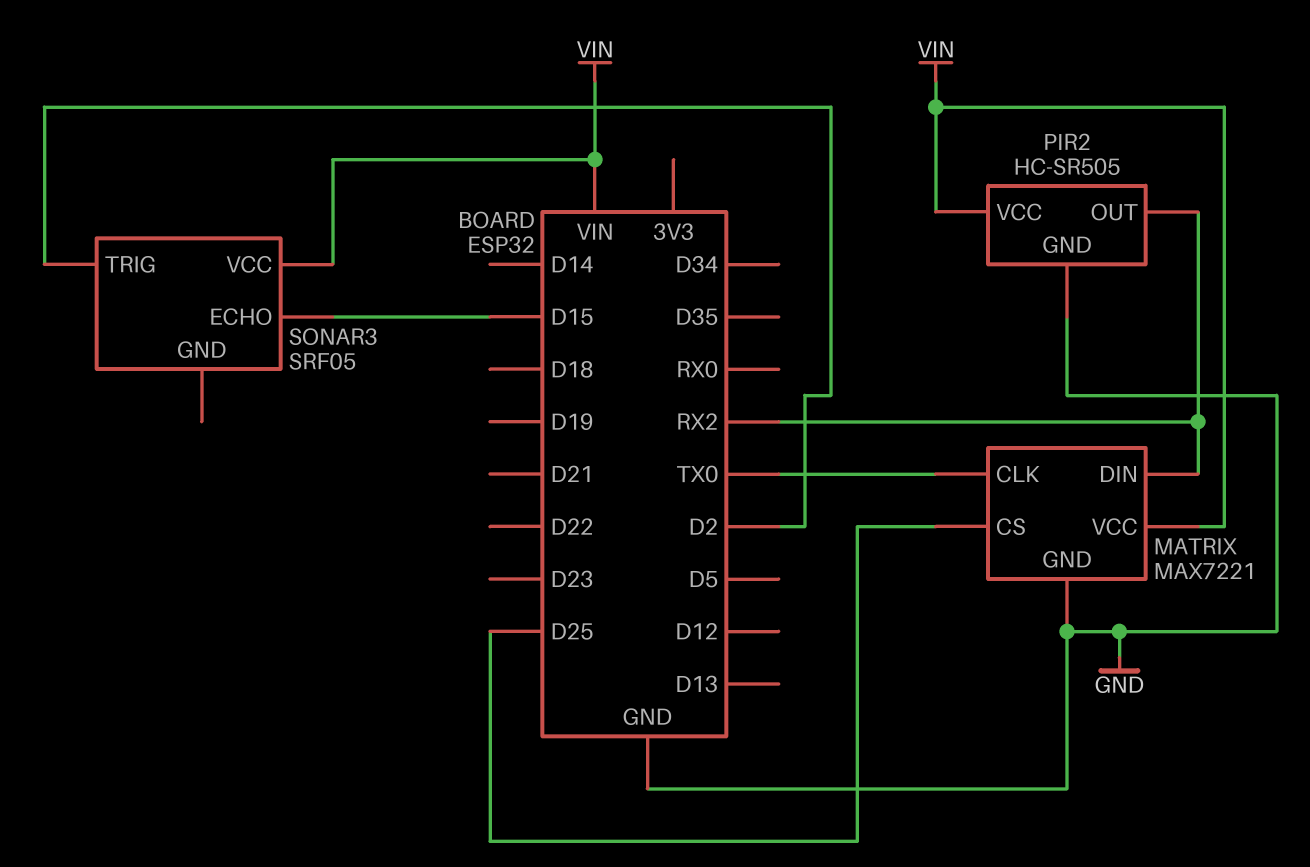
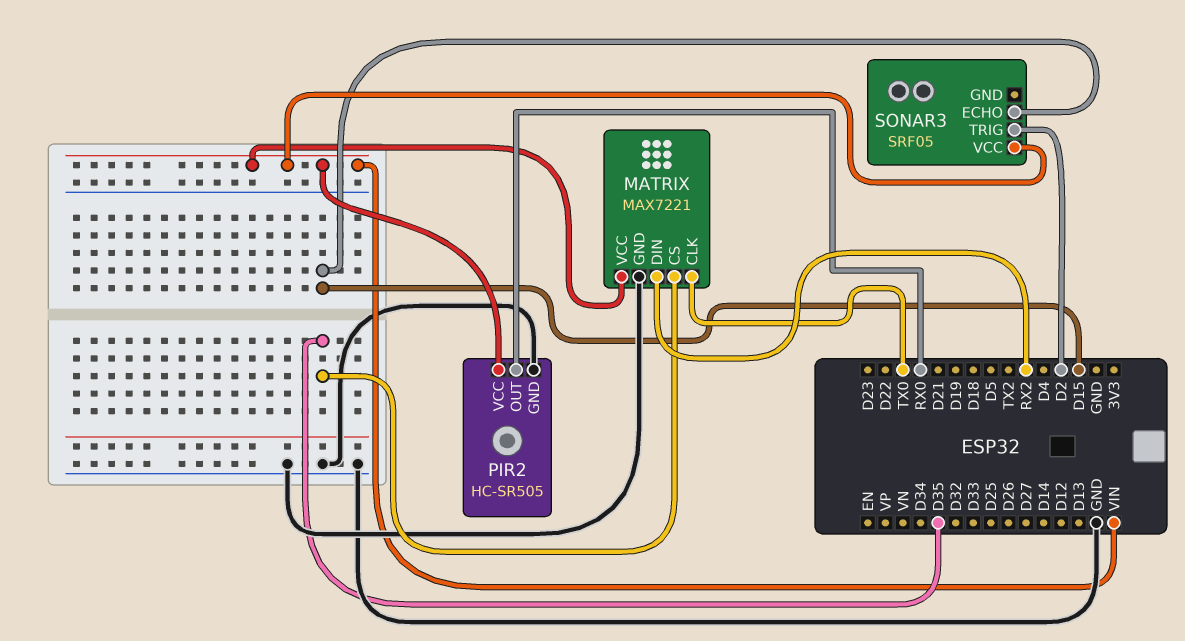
MATRIX pin CS: D25 -> D35
PIR2 pin OUT: RX2 -> RX0

